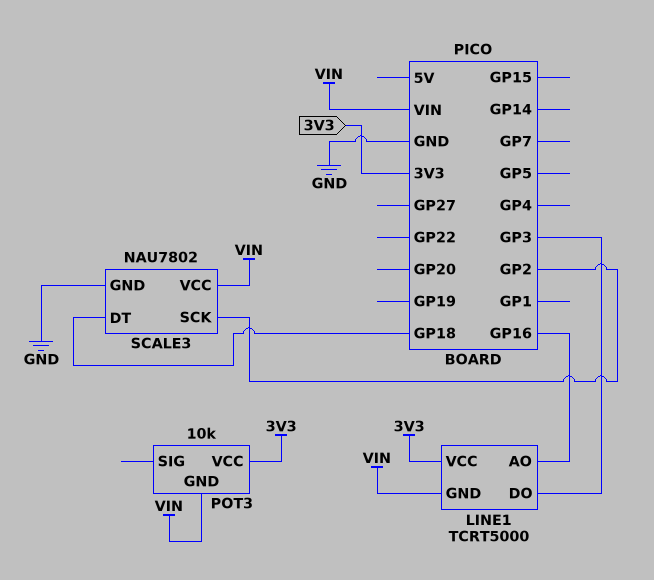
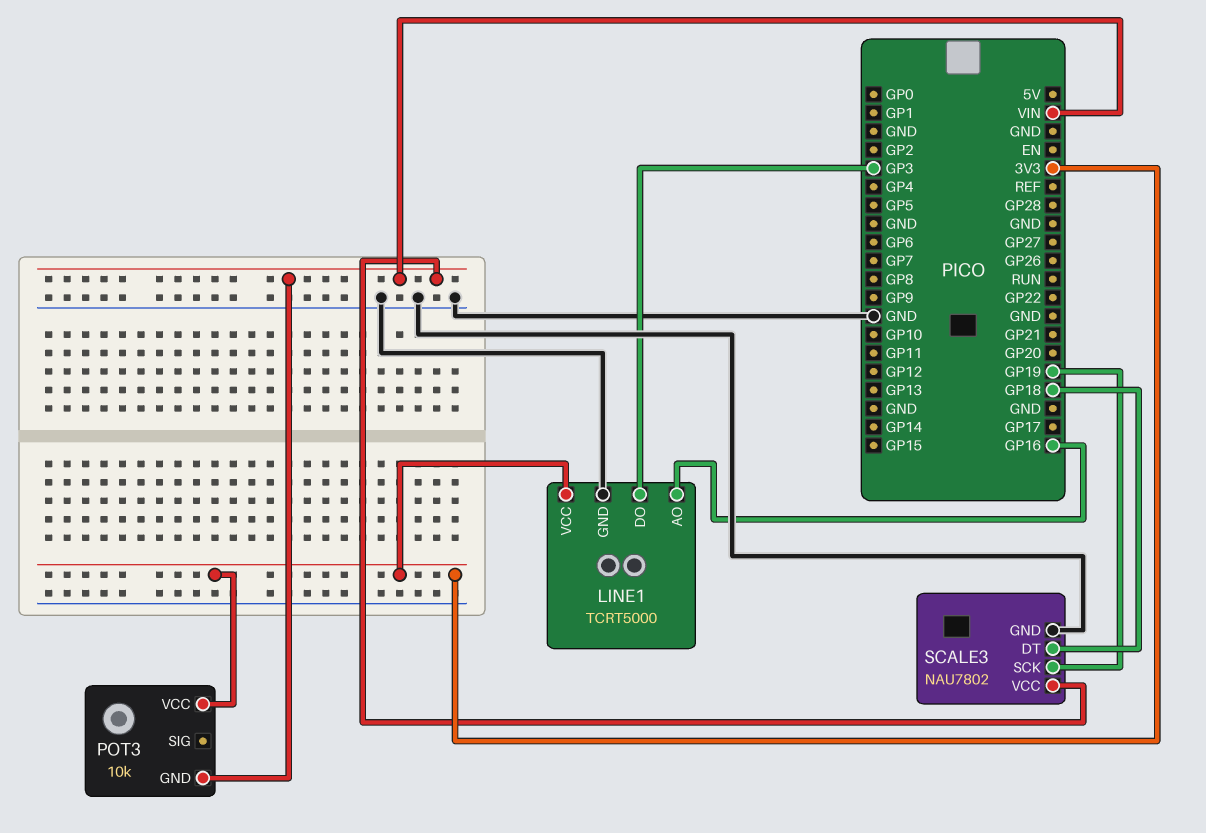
LINE1 pin GND: VIN -> GND
SCALE3 pin SCK: GP2 -> GP19

